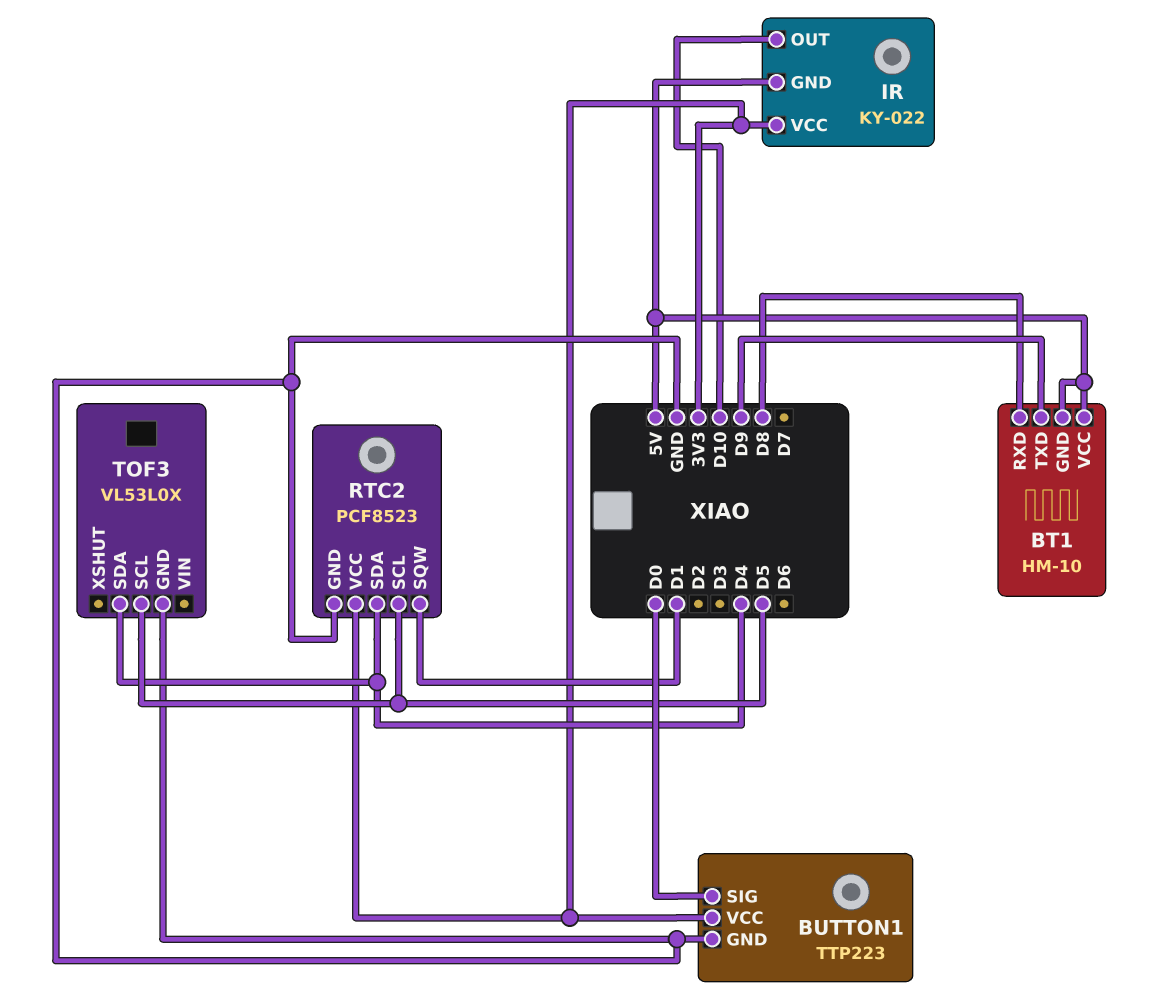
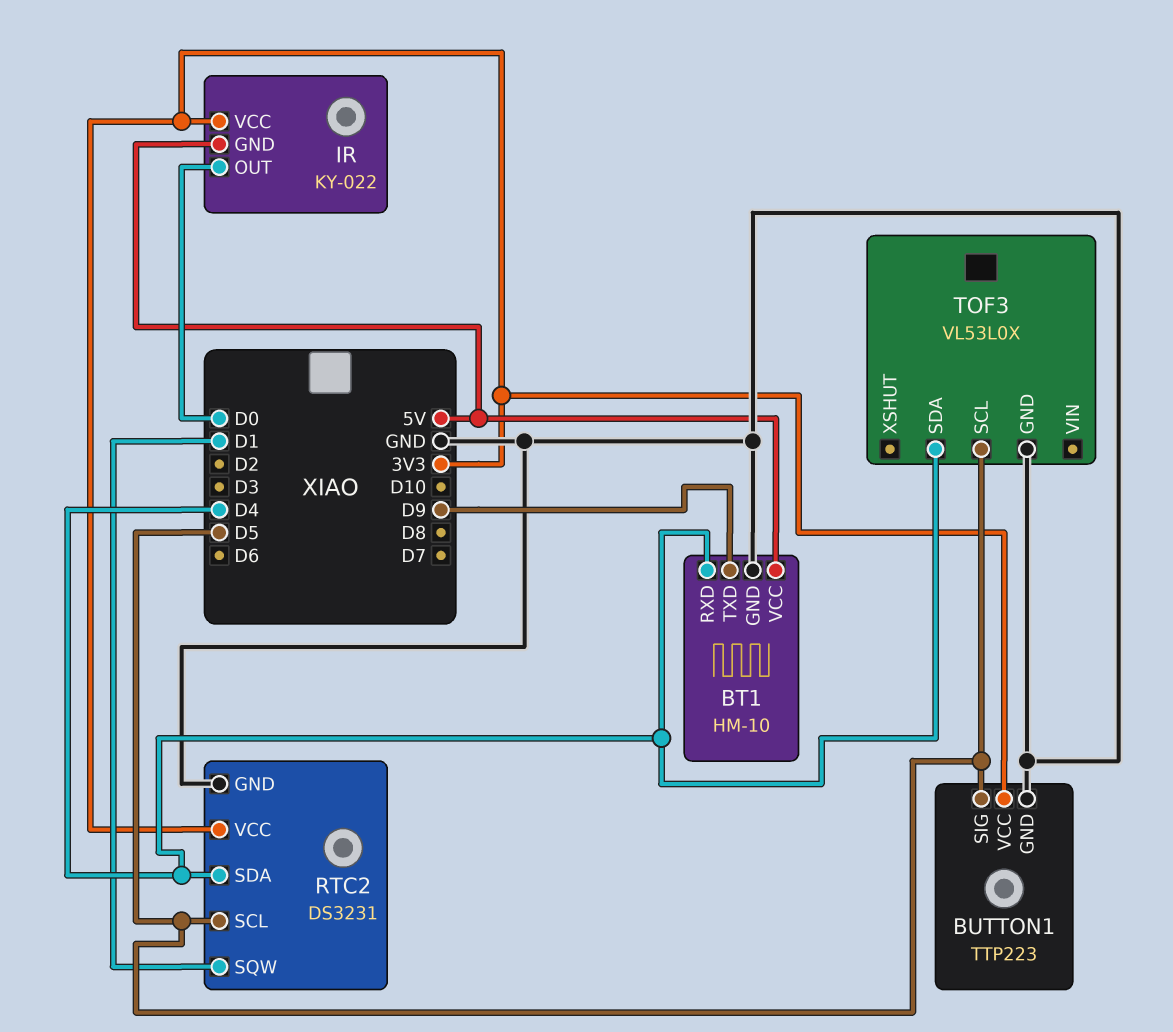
BT1 pin GND: 5V -> GND
BT1 pin RXD: D8 -> D4
BUTTON1 pin SIG: D0 -> D5
IR pin OUT: D10 -> D0
RTC2: PCF8523 -> DS3231

